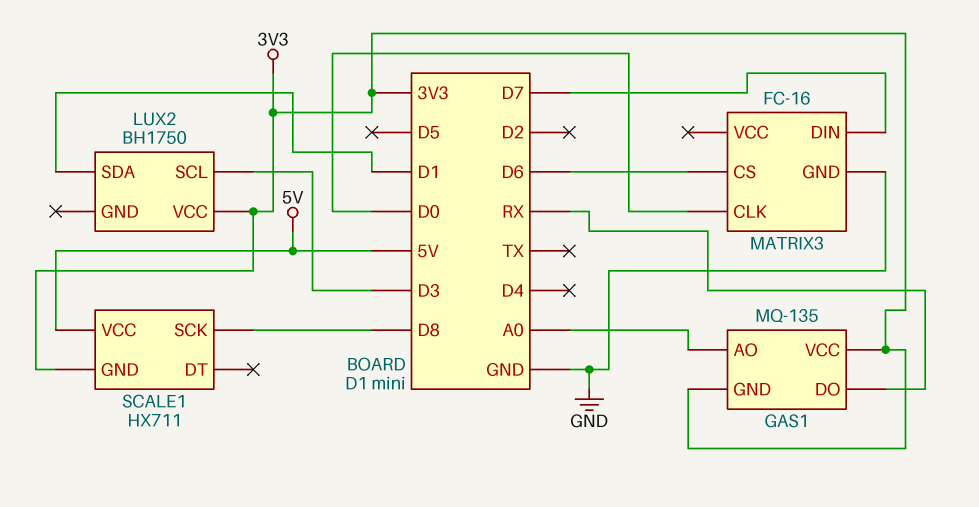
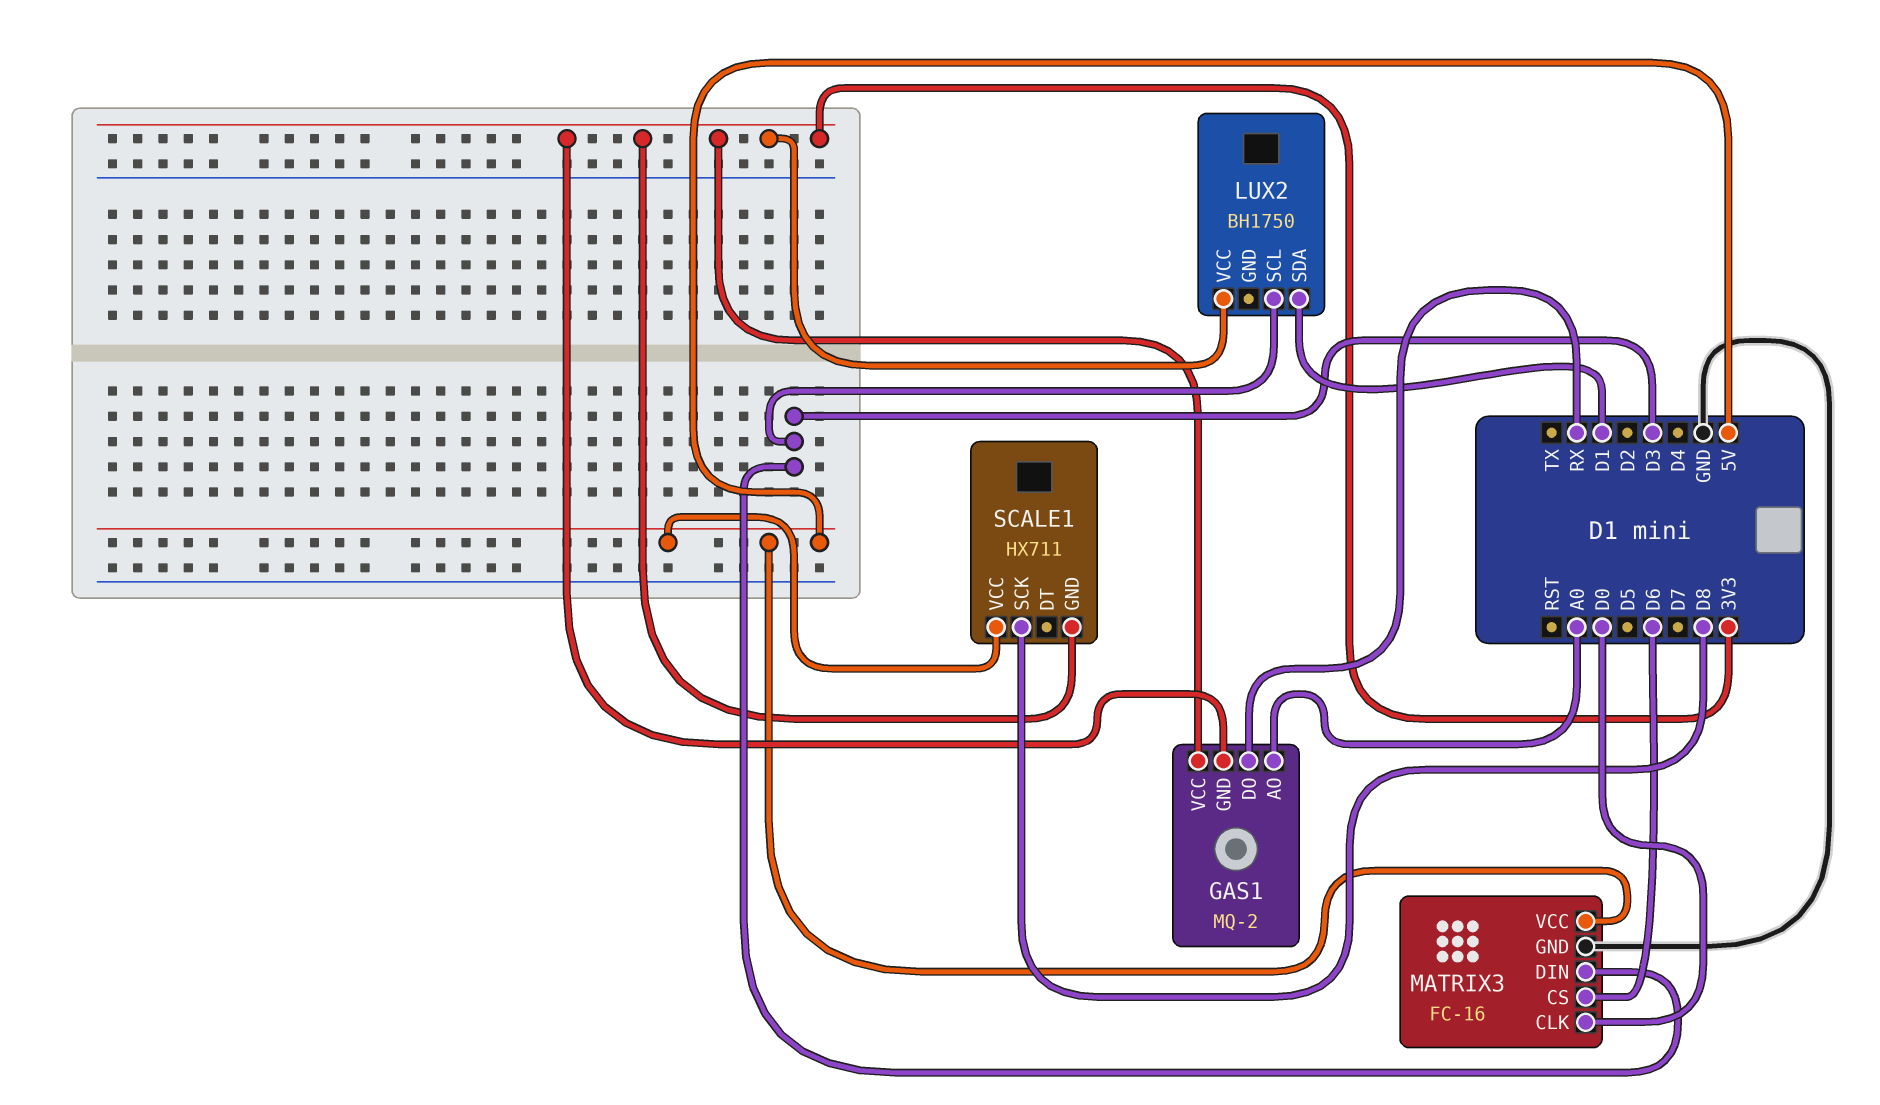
GAS1: MQ-135 -> MQ-2
MATRIX3 pin DIN: D7 -> D3
MATRIX3 pin VCC: none -> 5V

